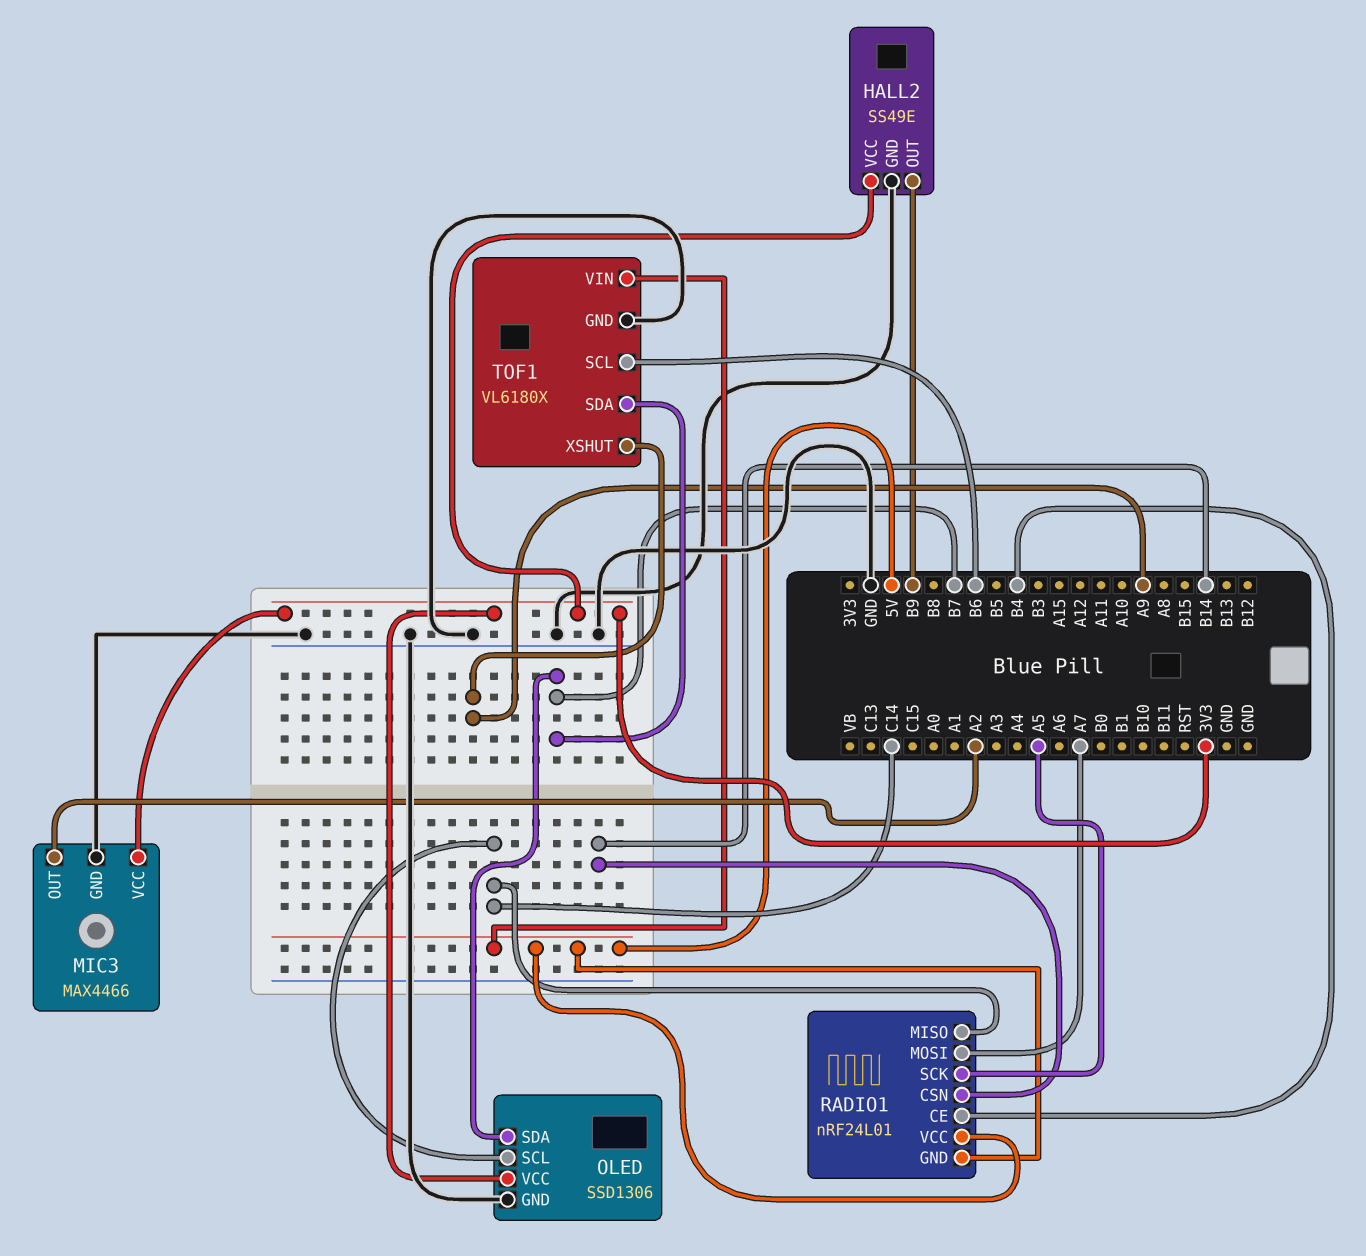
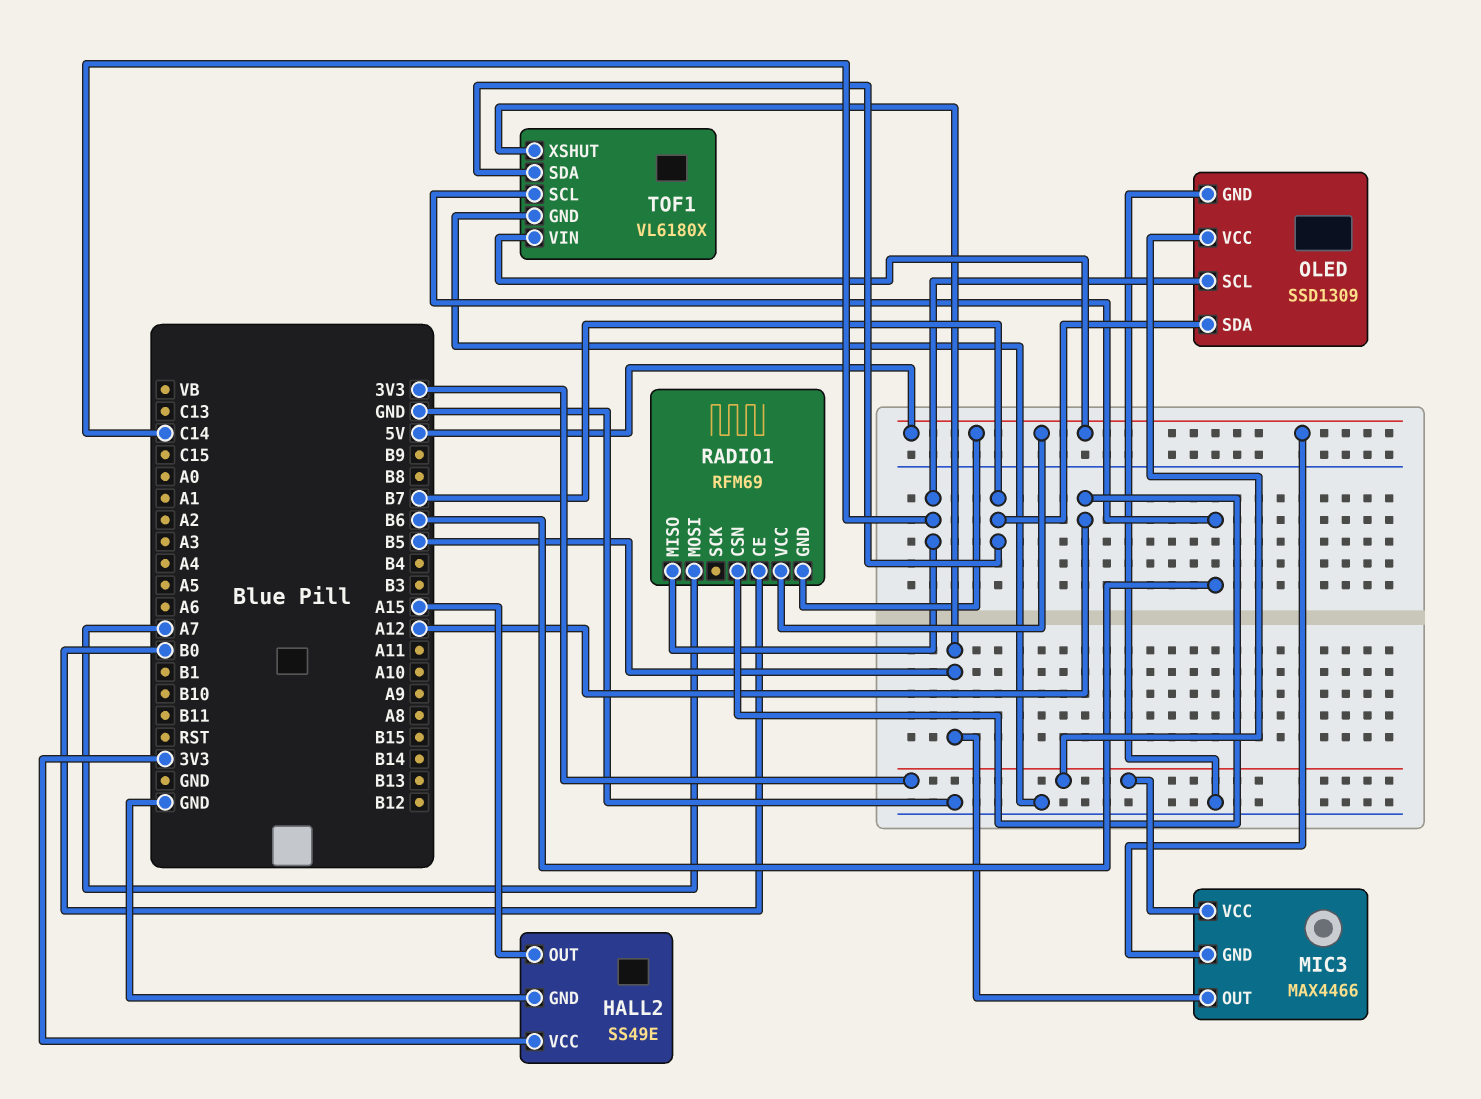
HALL2 pin OUT: B9 -> A15
MIC3 pin GND: GND -> 5V
MIC3 pin OUT: A2 -> B5
OLED: SSD1306 -> SSD1309
RADIO1: nRF24L01 -> RFM69
RADIO1 pin CE: B4 -> B0
RADIO1 pin CSN: B14 -> A12
RADIO1 pin SCK: A5 -> none
TOF1 pin XSHUT: A9 -> B5

